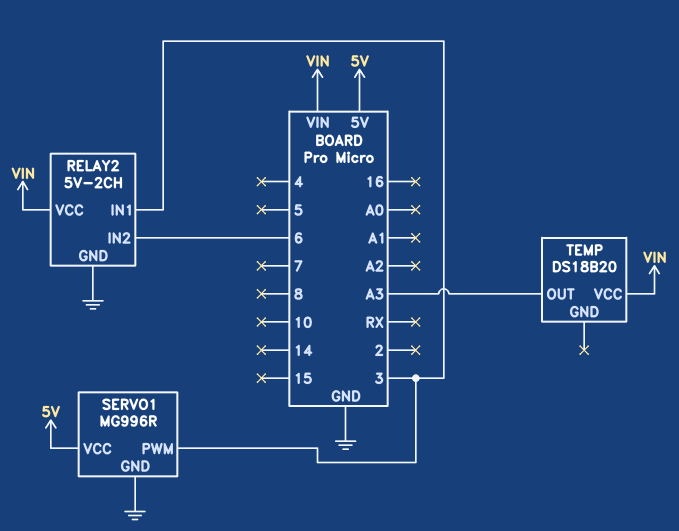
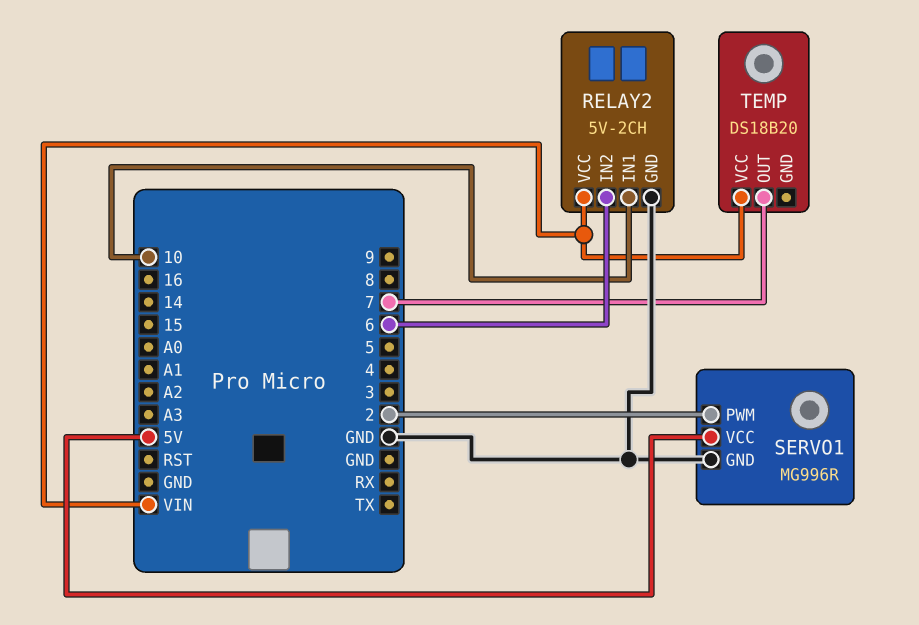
RELAY2 pin IN1: 3 -> 10
SERVO1 pin PWM: 3 -> 2
TEMP pin OUT: A3 -> 7

